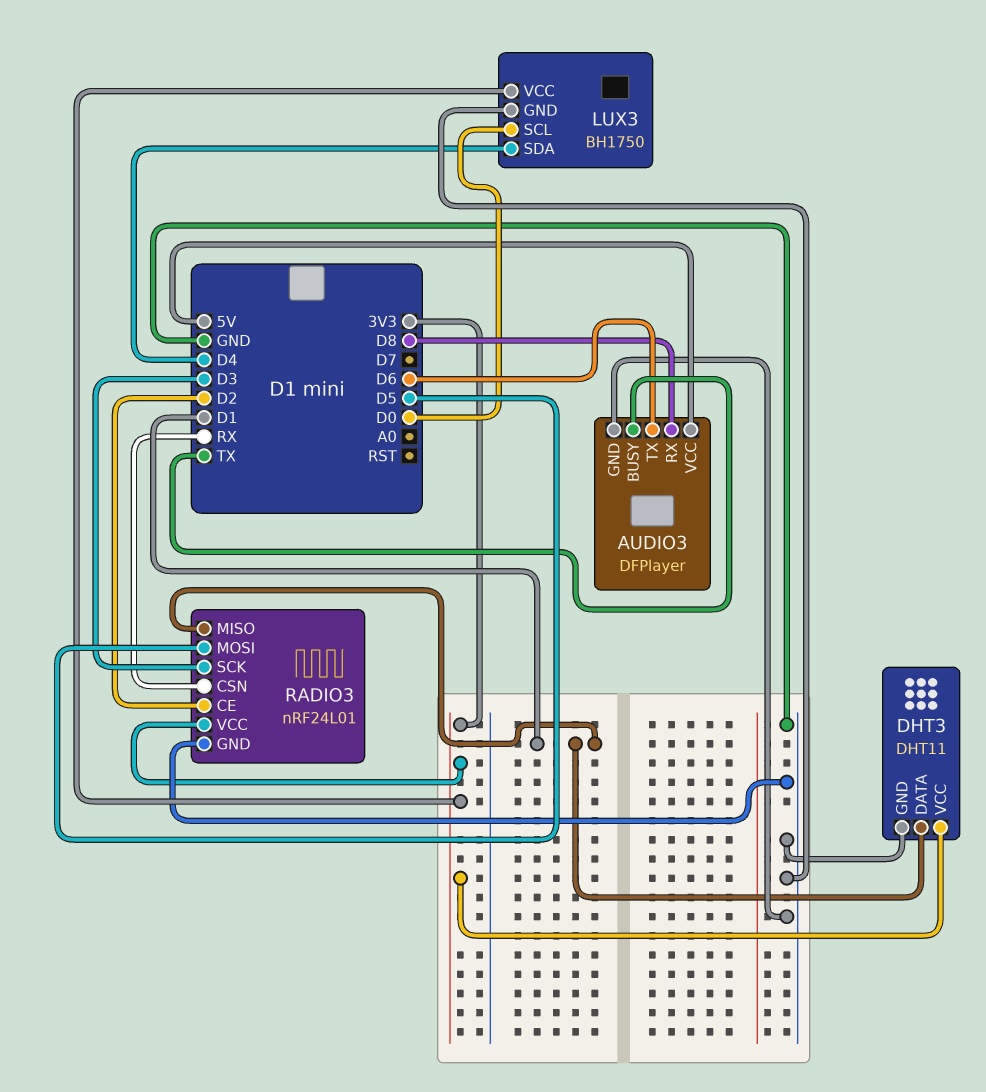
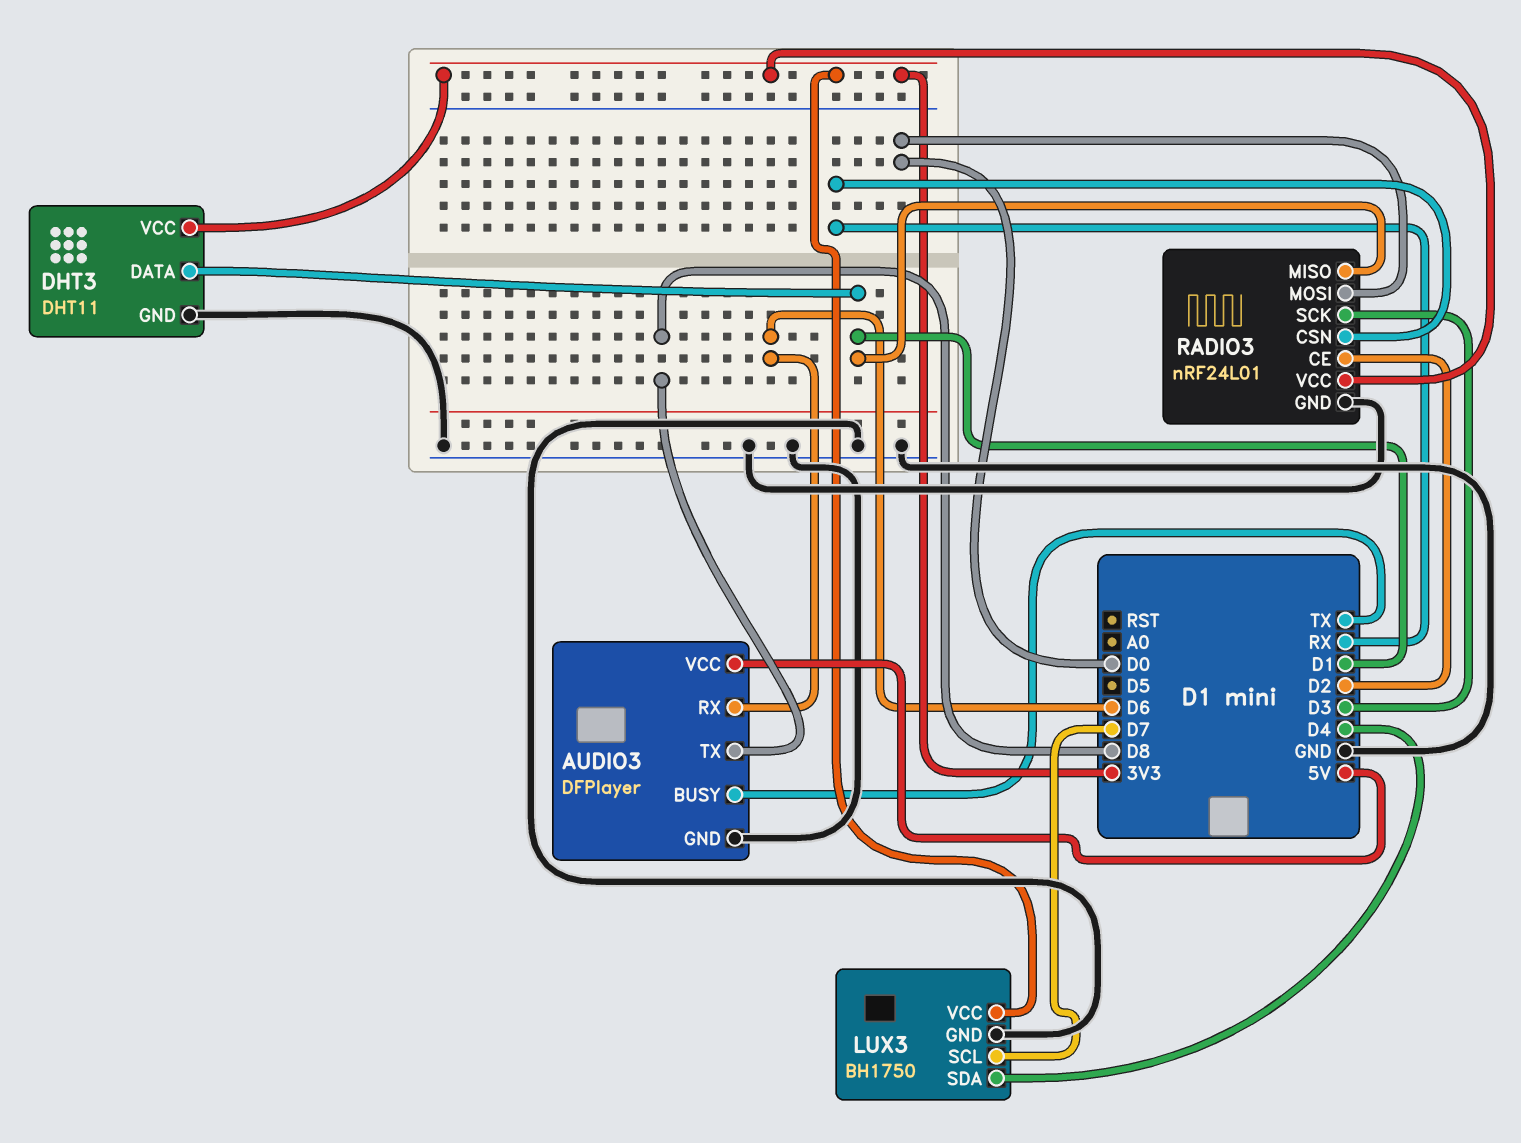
AUDIO3 pin RX: D8 -> D6
AUDIO3 pin TX: D6 -> D8
LUX3 pin SCL: D0 -> D7
RADIO3 pin MOSI: D5 -> D0

